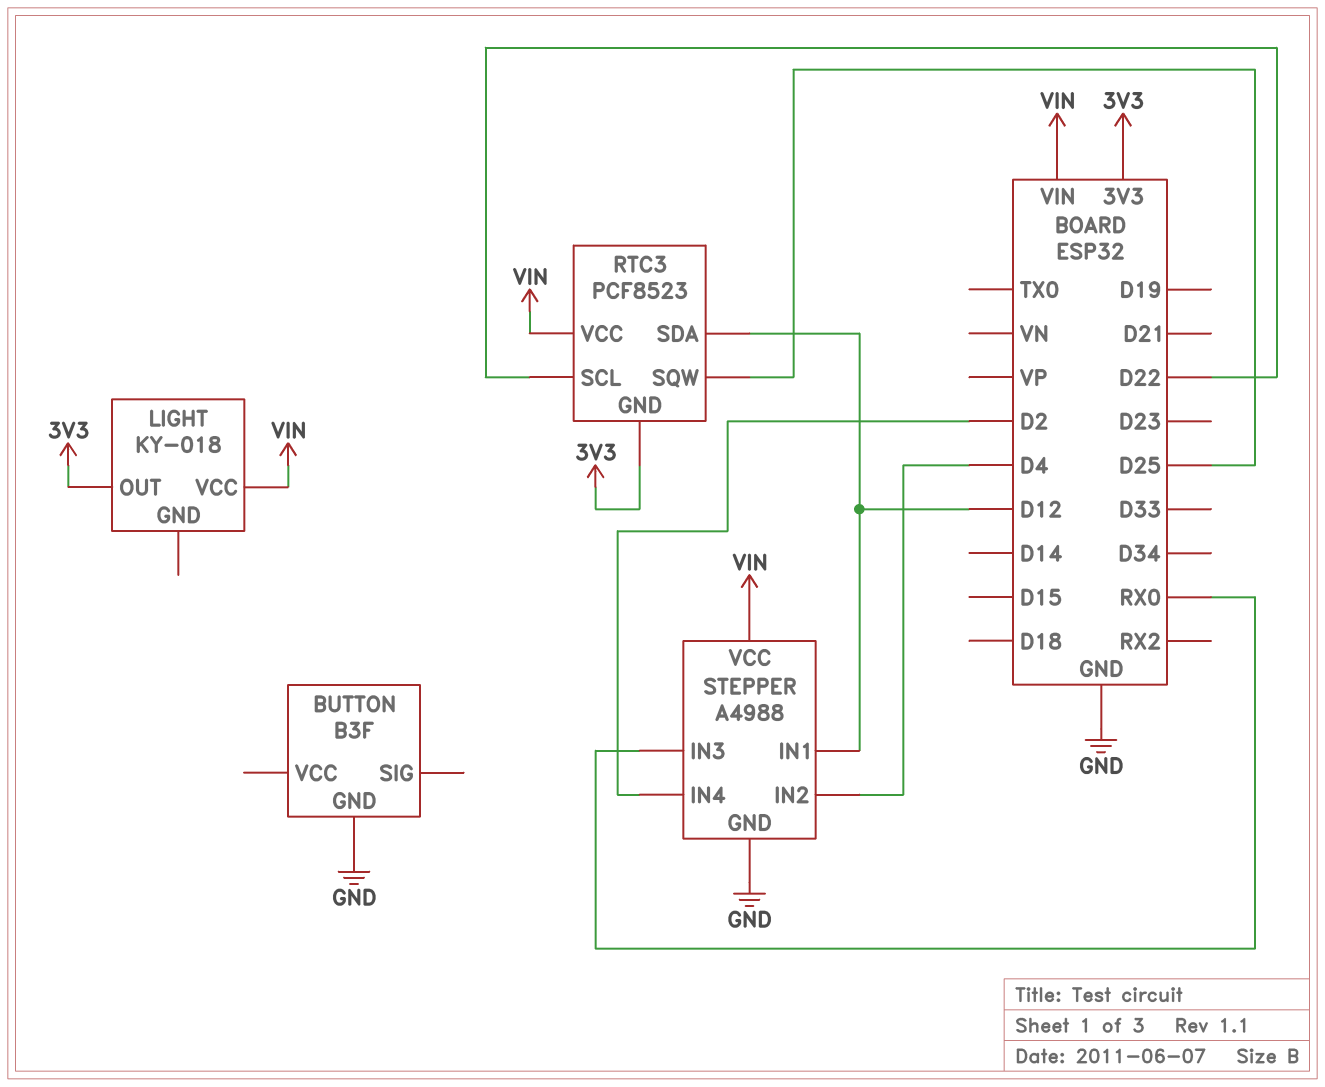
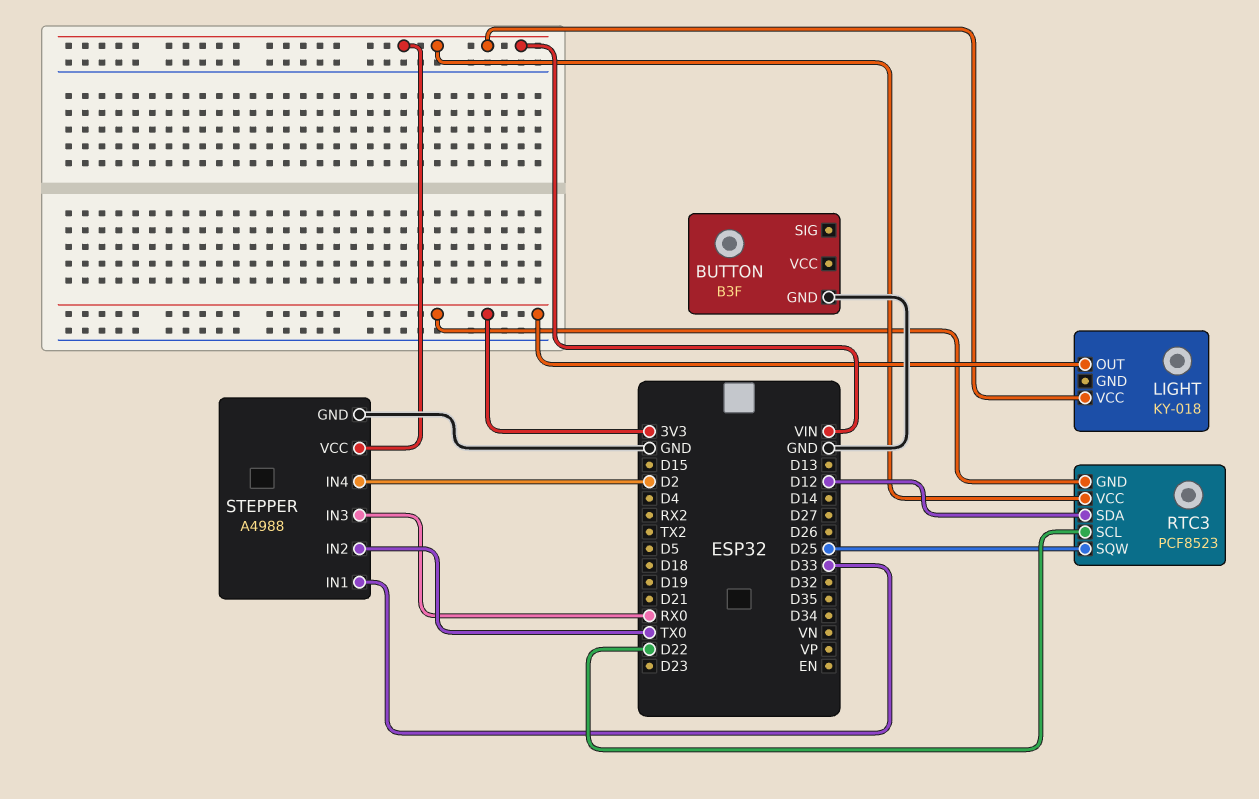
STEPPER pin IN1: D12 -> D33
STEPPER pin IN2: D4 -> TX0

